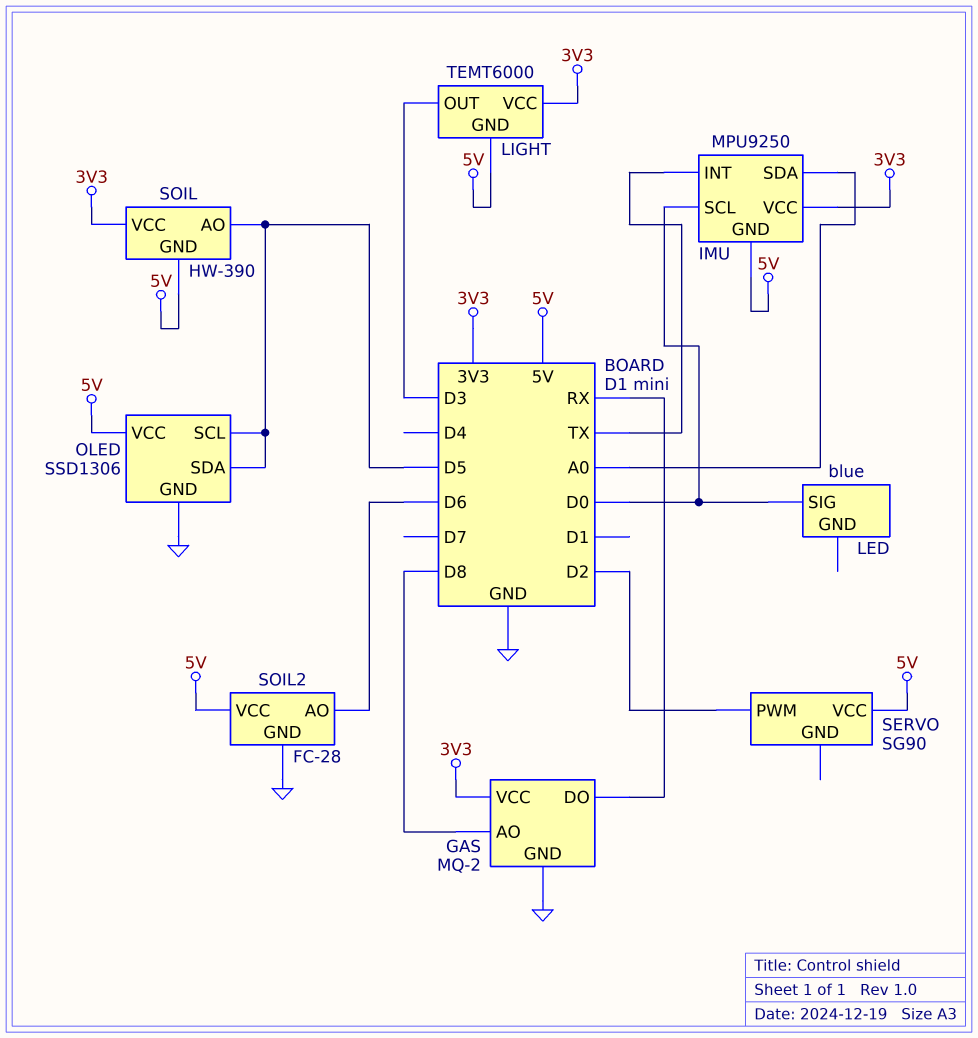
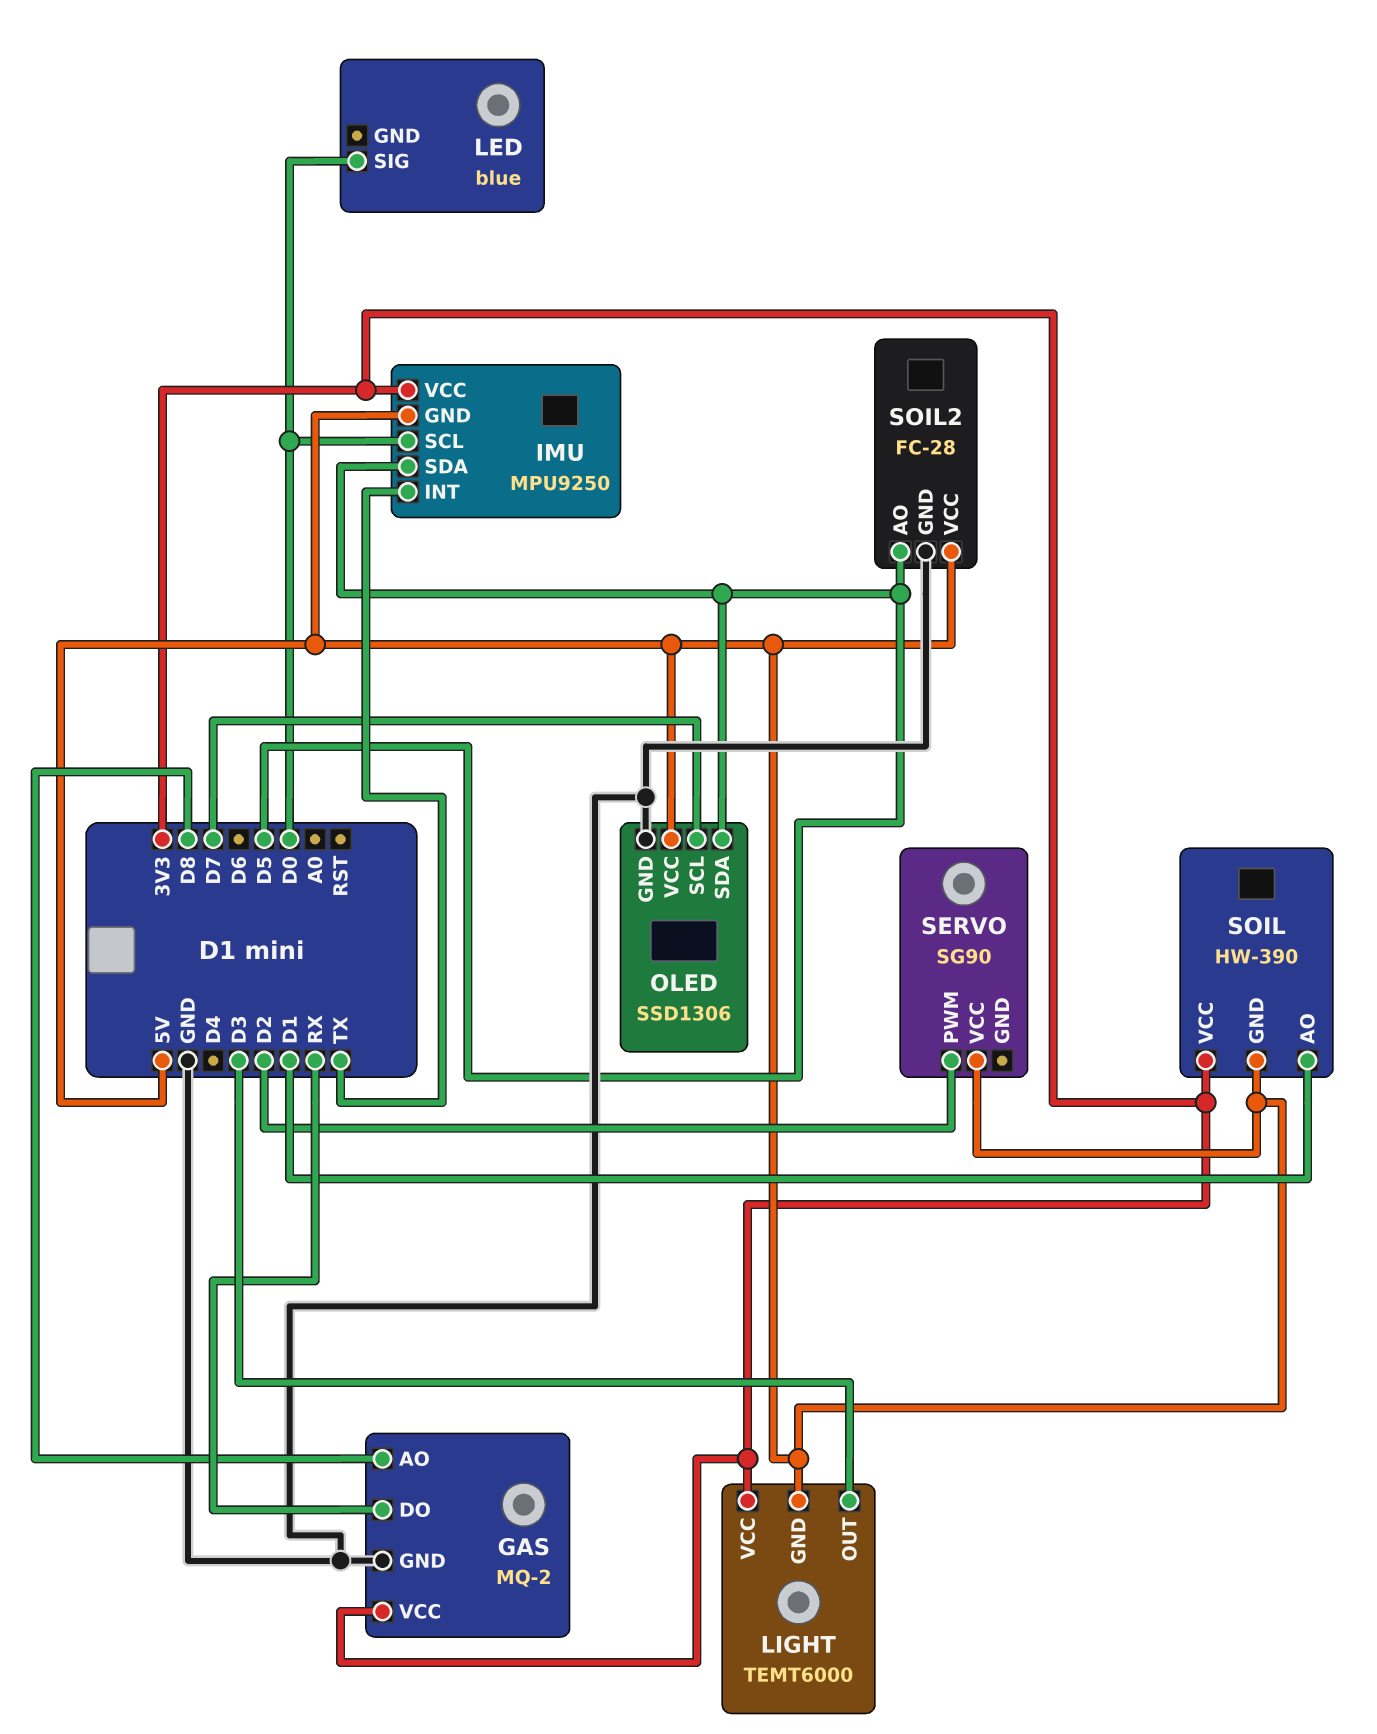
IMU pin SDA: A0 -> D5
OLED pin SCL: D5 -> D7
SOIL pin AO: D5 -> D1
SOIL2 pin AO: D6 -> D5

